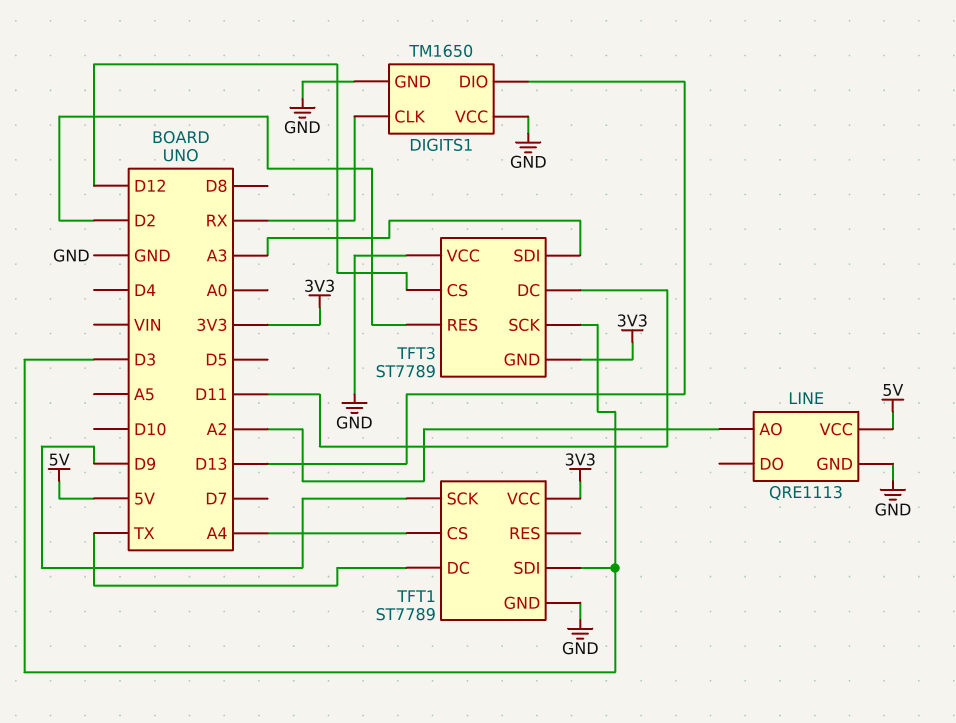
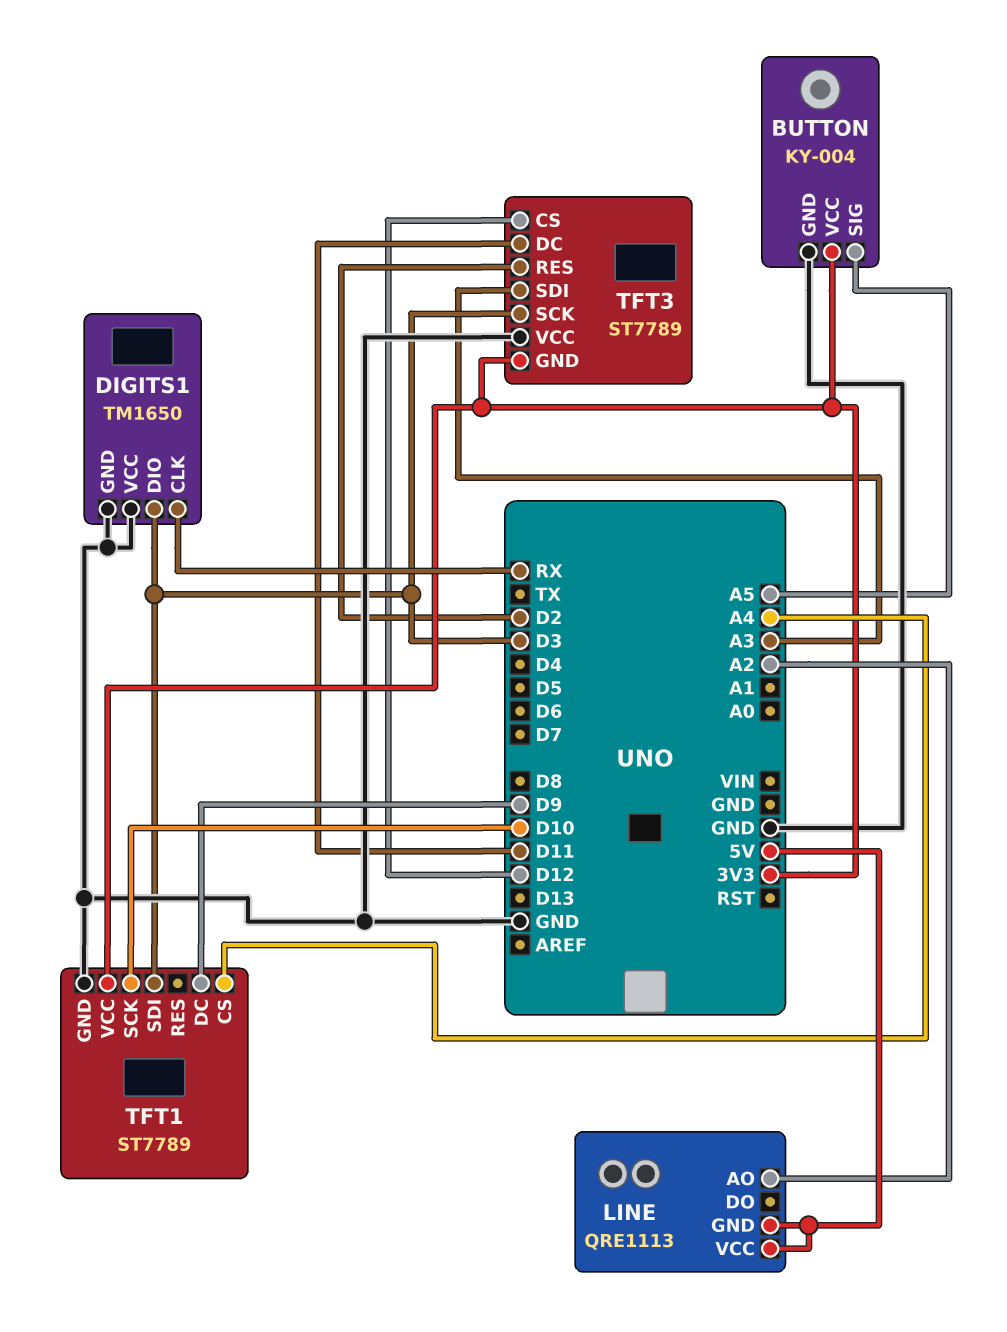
BUTTON: none -> KY-004
BUTTON pin GND: none -> GND
BUTTON pin SIG: none -> A5
BUTTON pin VCC: none -> 3V3
DIGITS1 pin DIO: D13 -> D3
LINE pin GND: GND -> 5V
TFT1 pin DC: TX -> D9
TFT1 pin SCK: D9 -> D10

